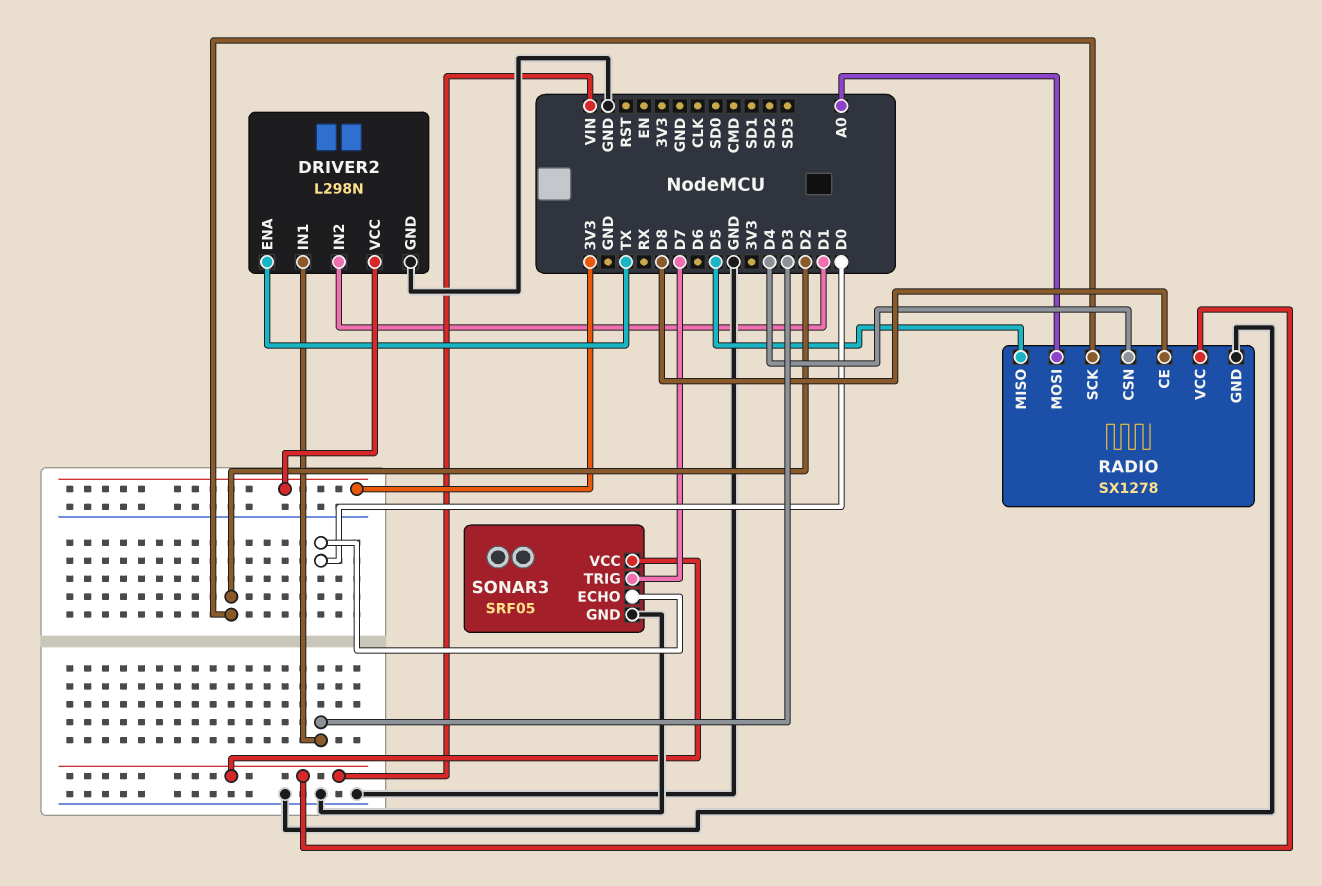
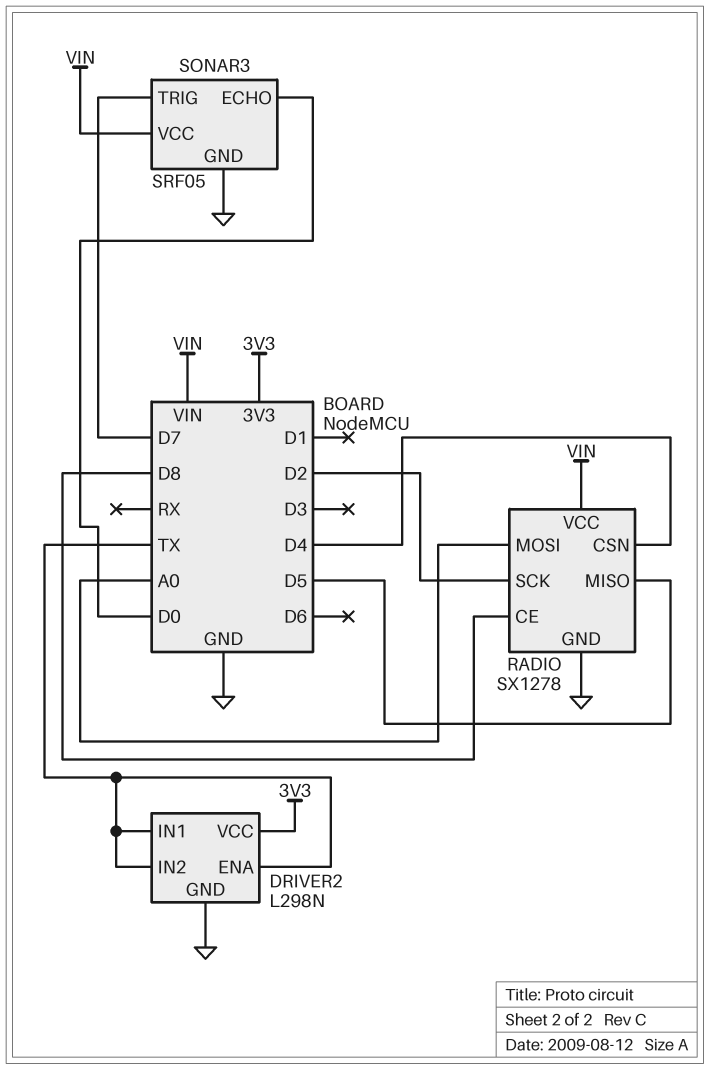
DRIVER2 pin IN1: D3 -> TX
DRIVER2 pin IN2: D1 -> TX

